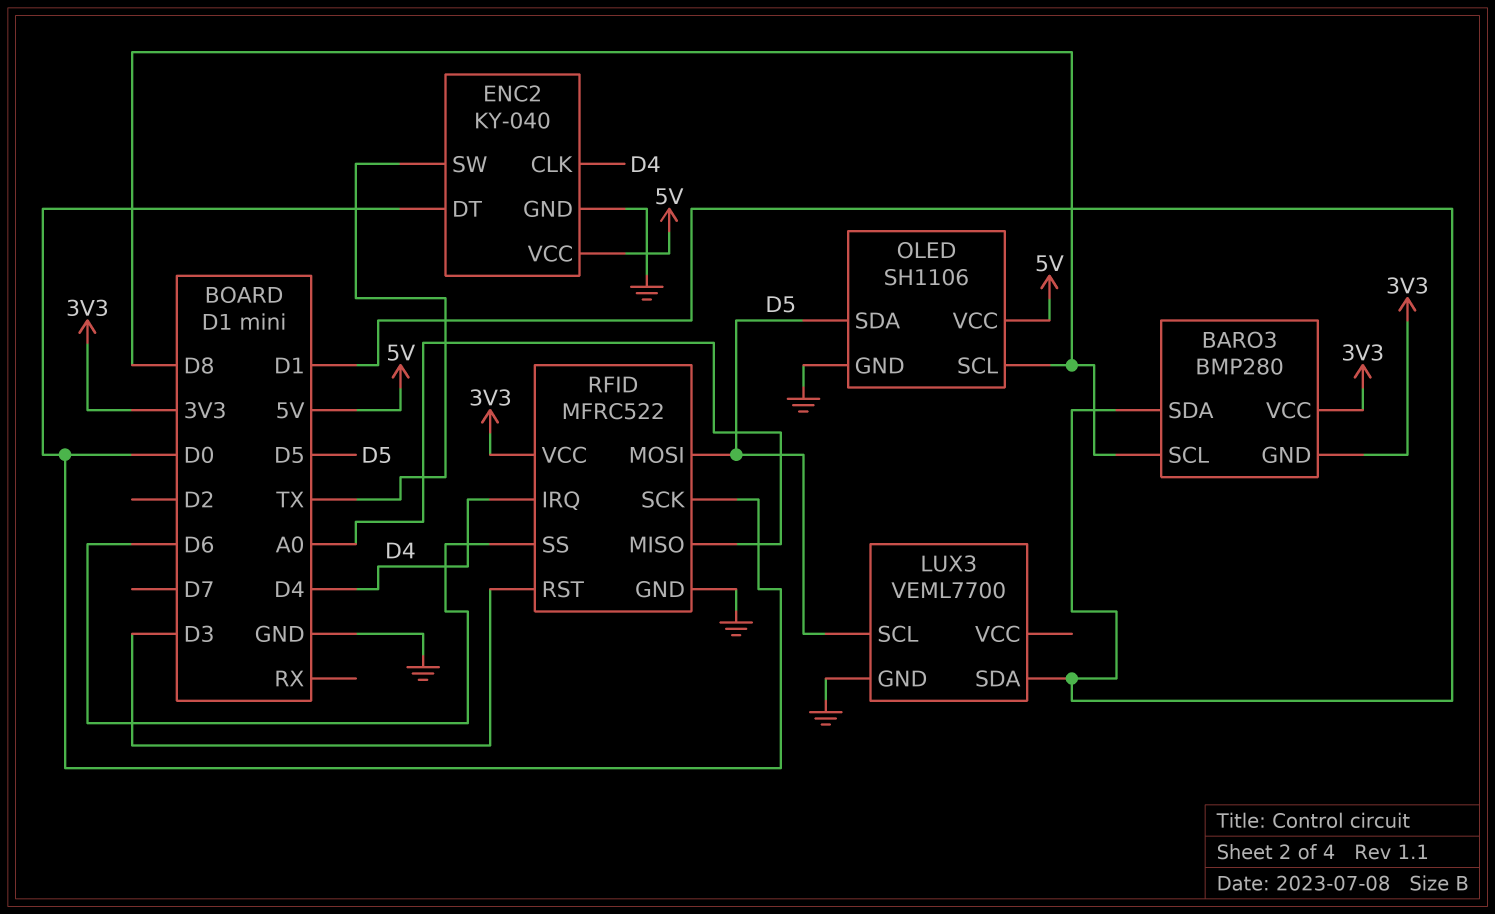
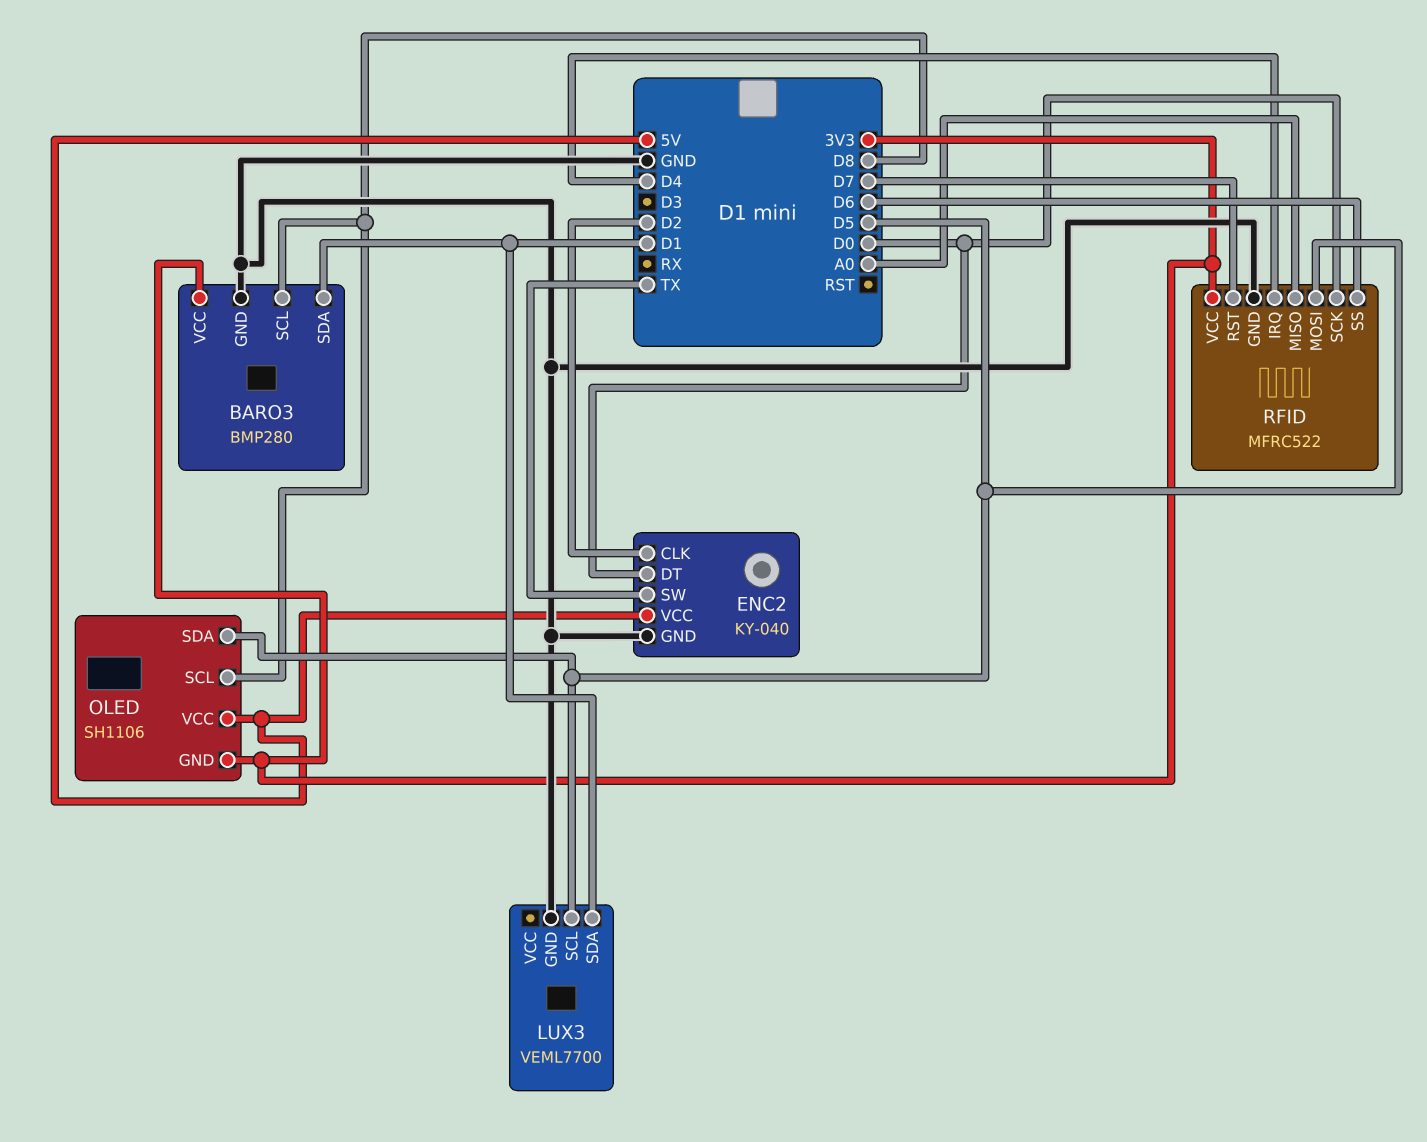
BARO3 pin GND: 3V3 -> GND
ENC2 pin CLK: D4 -> D2
OLED pin GND: GND -> 3V3
RFID pin RST: D3 -> D7

